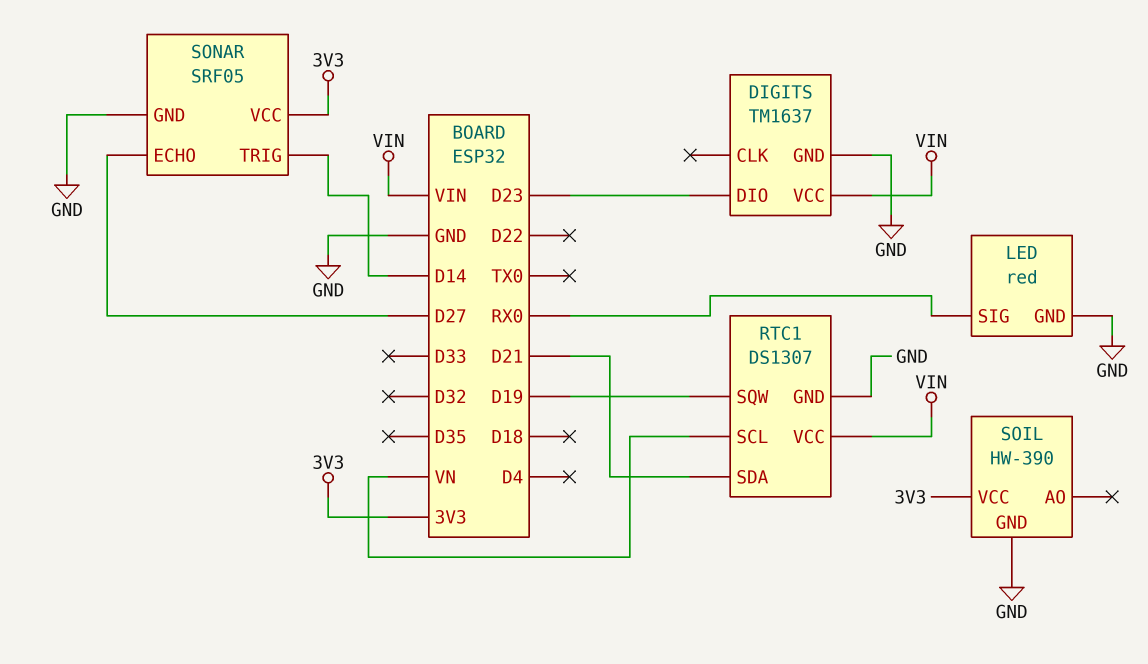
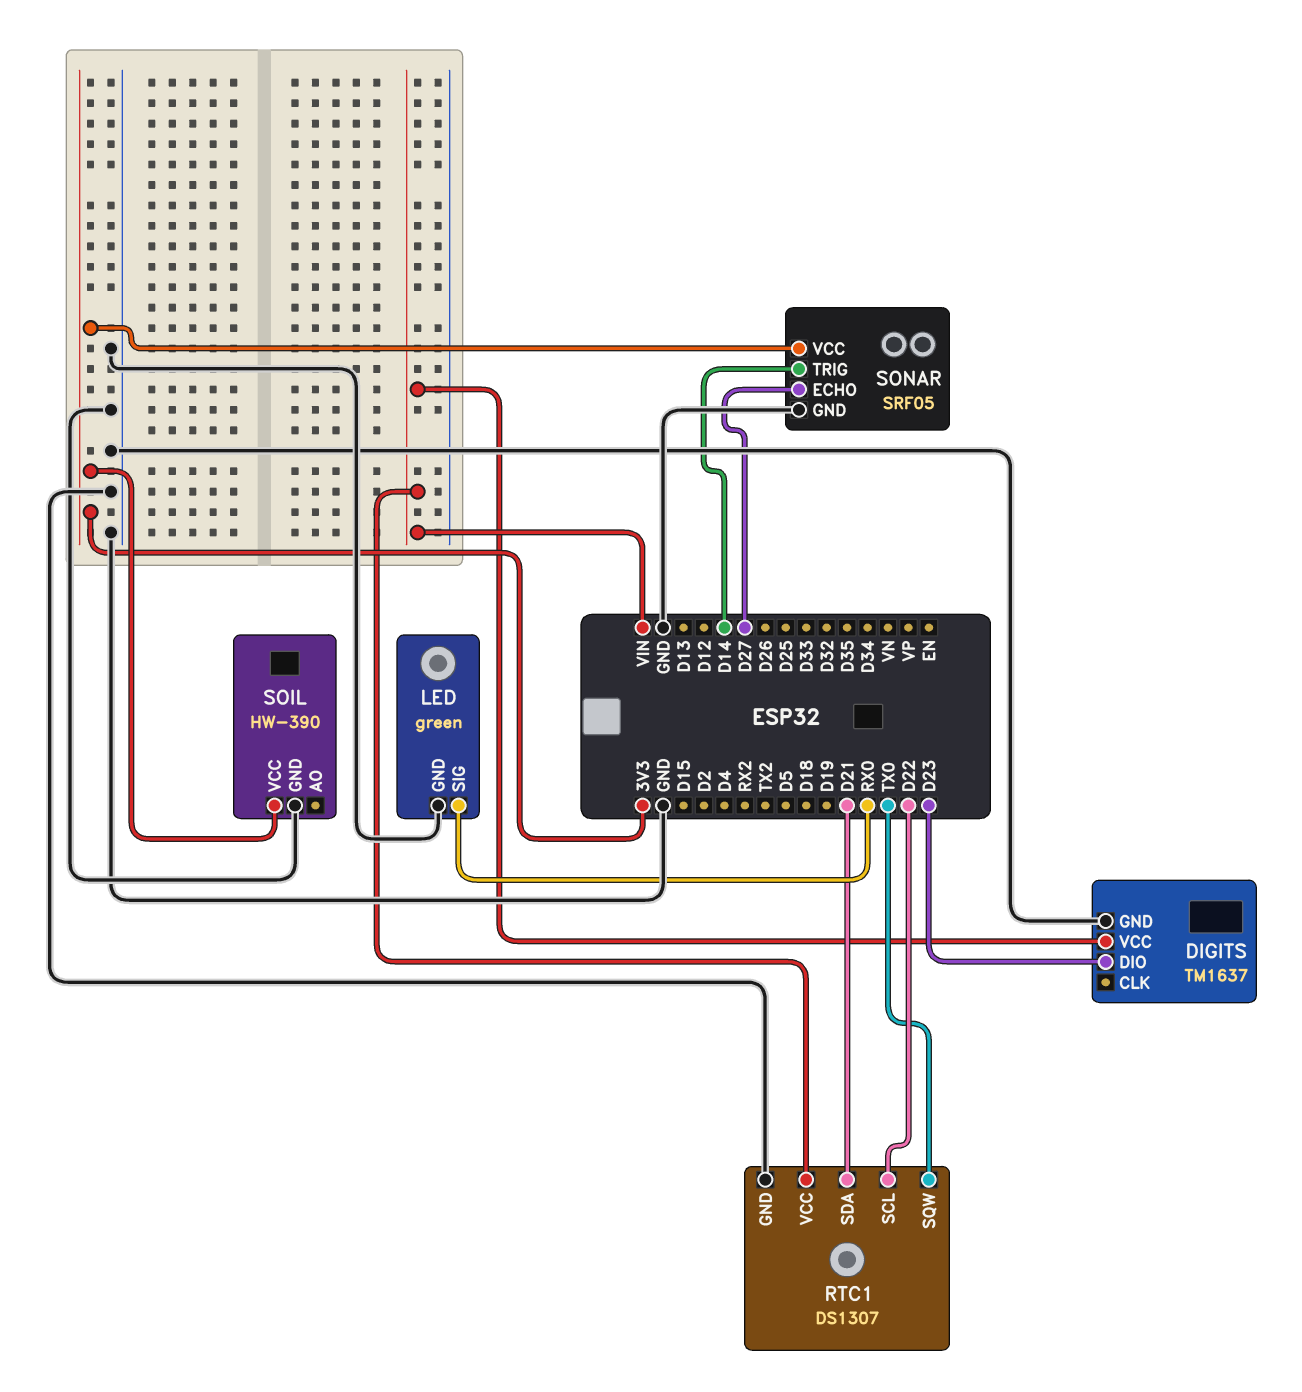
LED: red -> green
RTC1 pin SCL: VN -> D22
RTC1 pin SQW: D19 -> TX0

